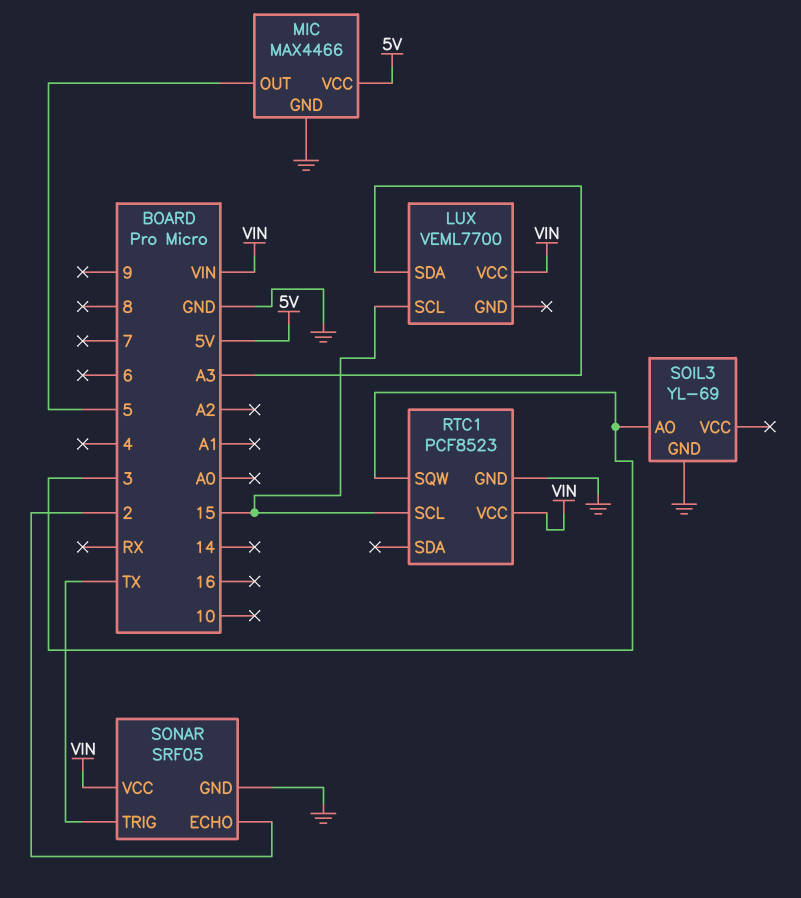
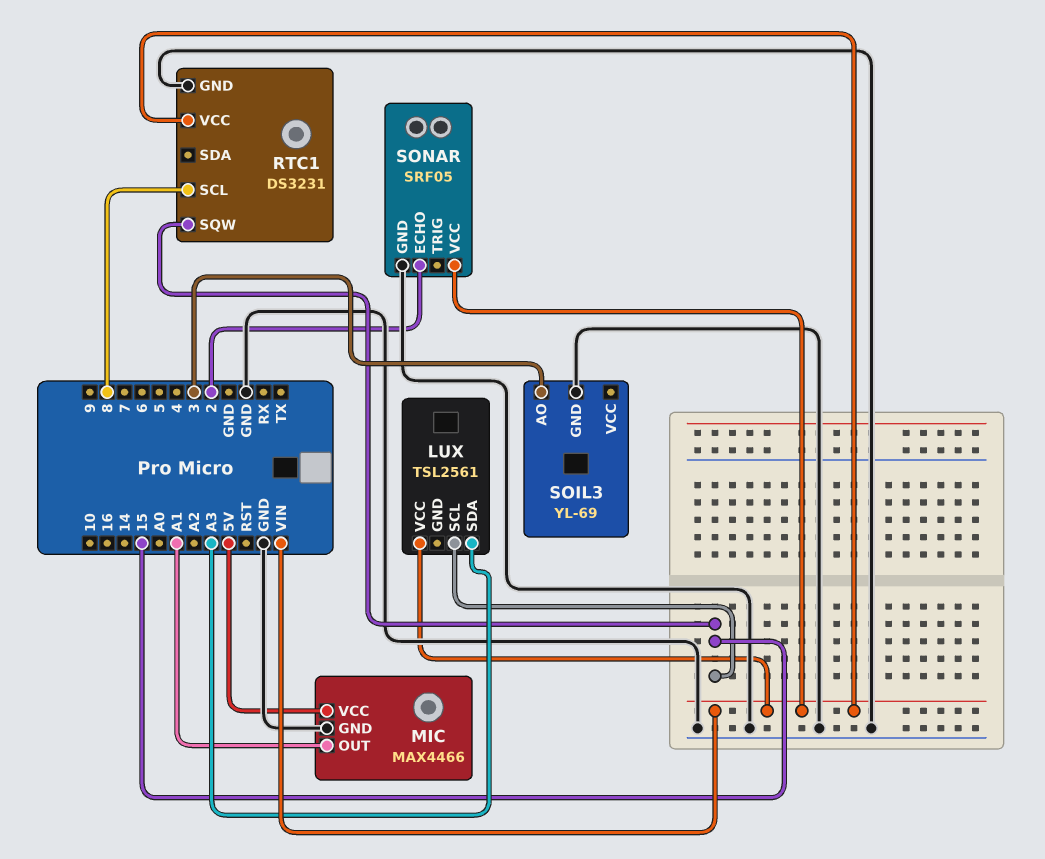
LUX: VEML7700 -> TSL2561
MIC pin OUT: 5 -> A1
RTC1: PCF8523 -> DS3231
RTC1 pin SCL: 15 -> 8
RTC1 pin SQW: 3 -> 15
SONAR pin TRIG: TX -> none

